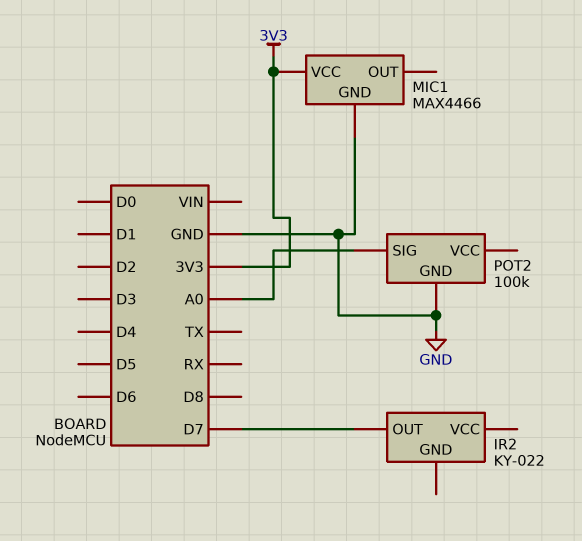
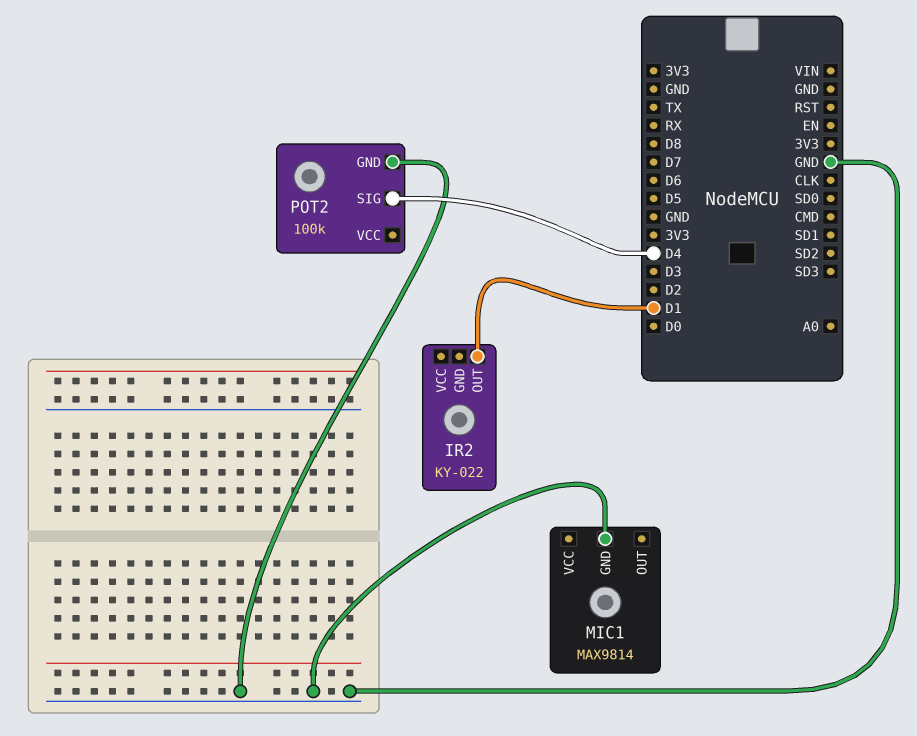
IR2 pin OUT: D7 -> D1
MIC1: MAX4466 -> MAX9814
MIC1 pin VCC: 3V3 -> none
POT2 pin SIG: A0 -> D4

